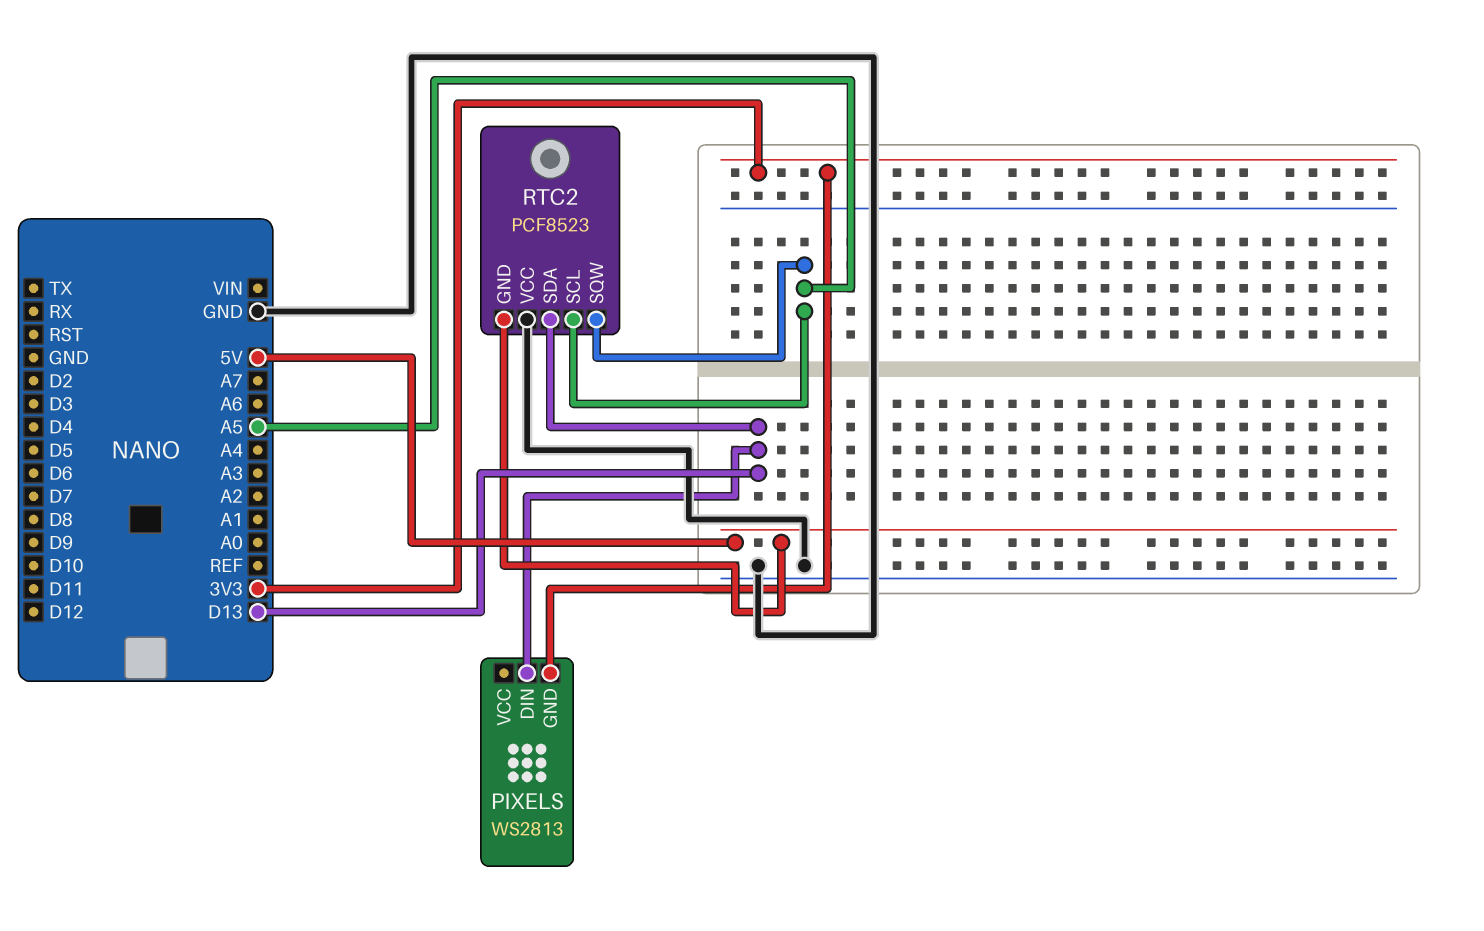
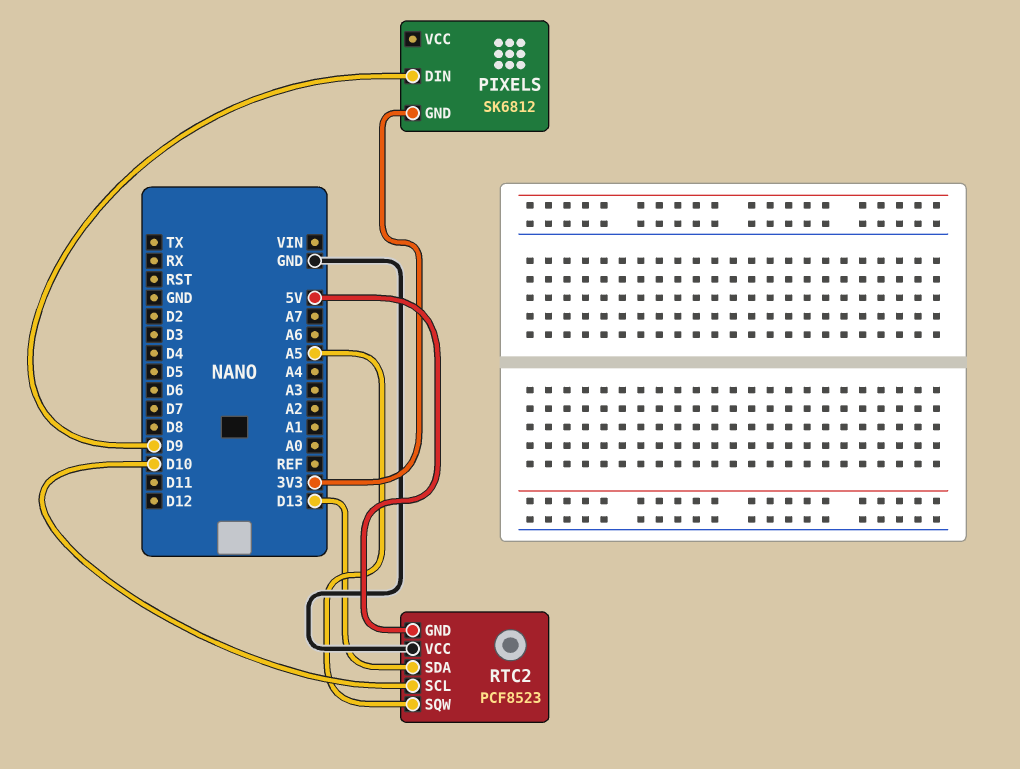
PIXELS: WS2813 -> SK6812
PIXELS pin DIN: D13 -> D9
RTC2 pin SCL: A5 -> D10

